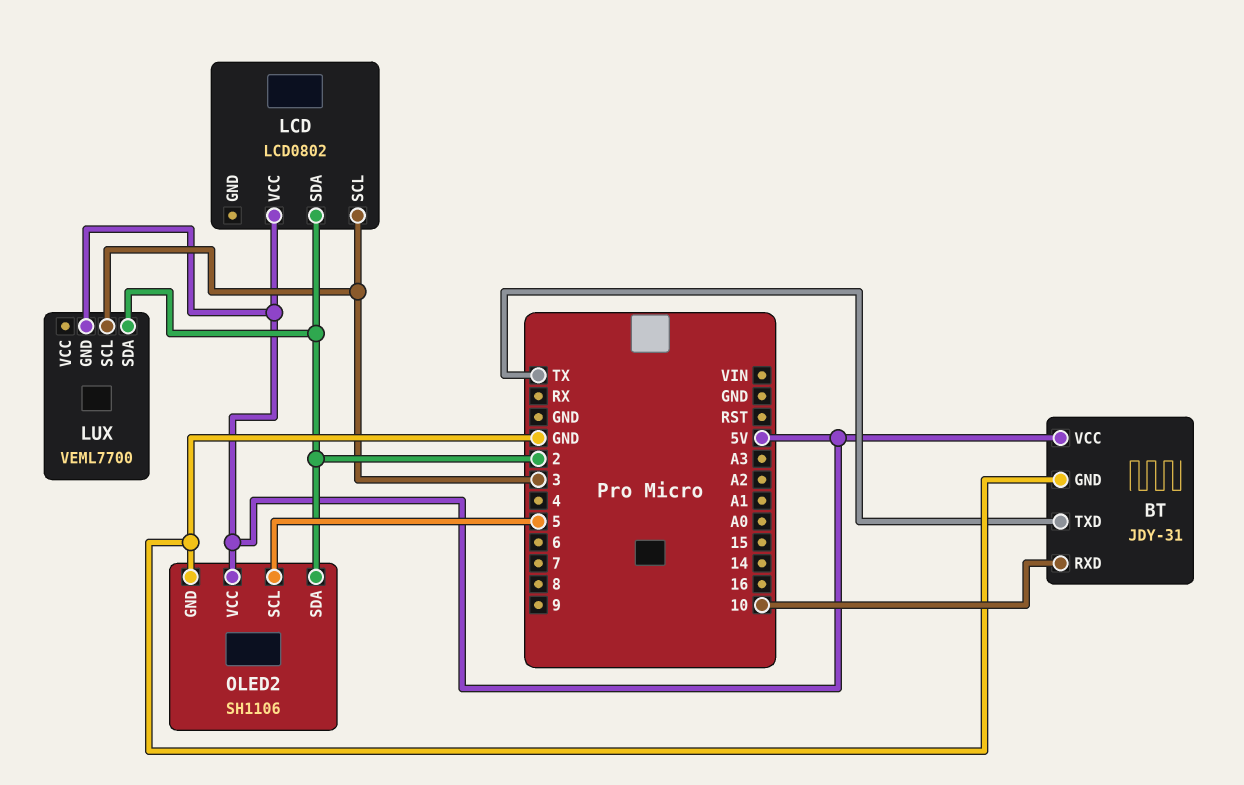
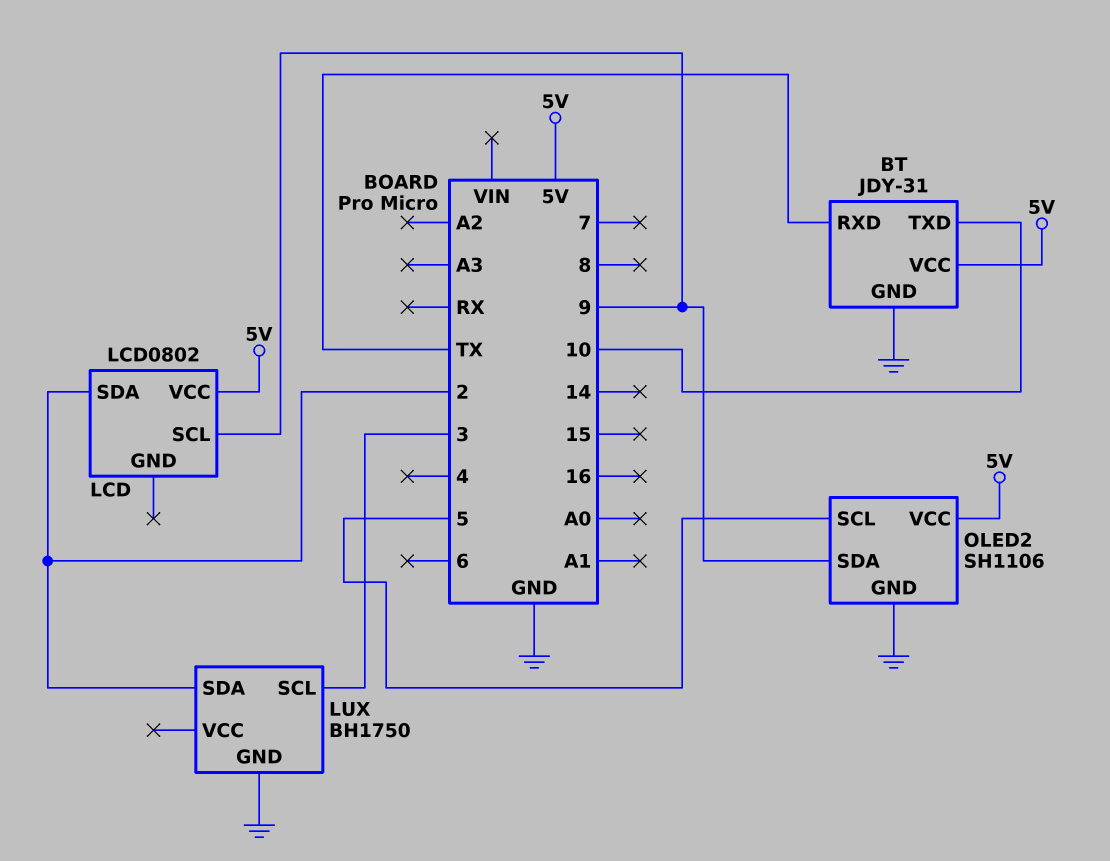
BT pin RXD: 10 -> TX
BT pin TXD: TX -> 10
LCD pin SCL: 3 -> 9
LUX: VEML7700 -> BH1750
LUX pin GND: 5V -> GND
OLED2 pin SDA: 2 -> 9

